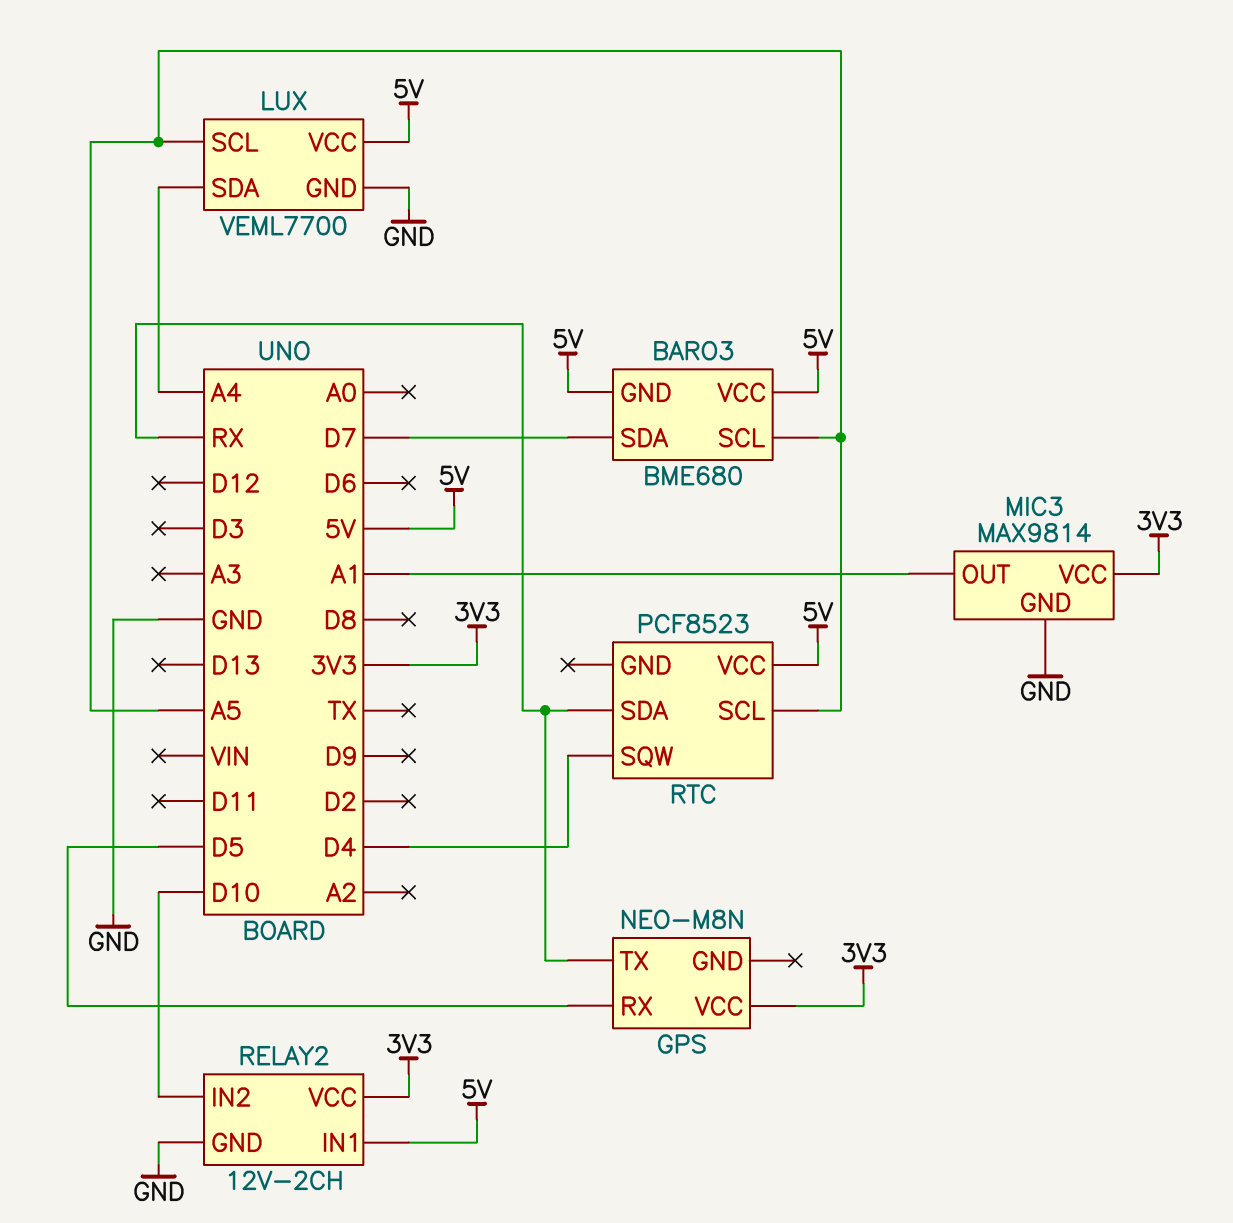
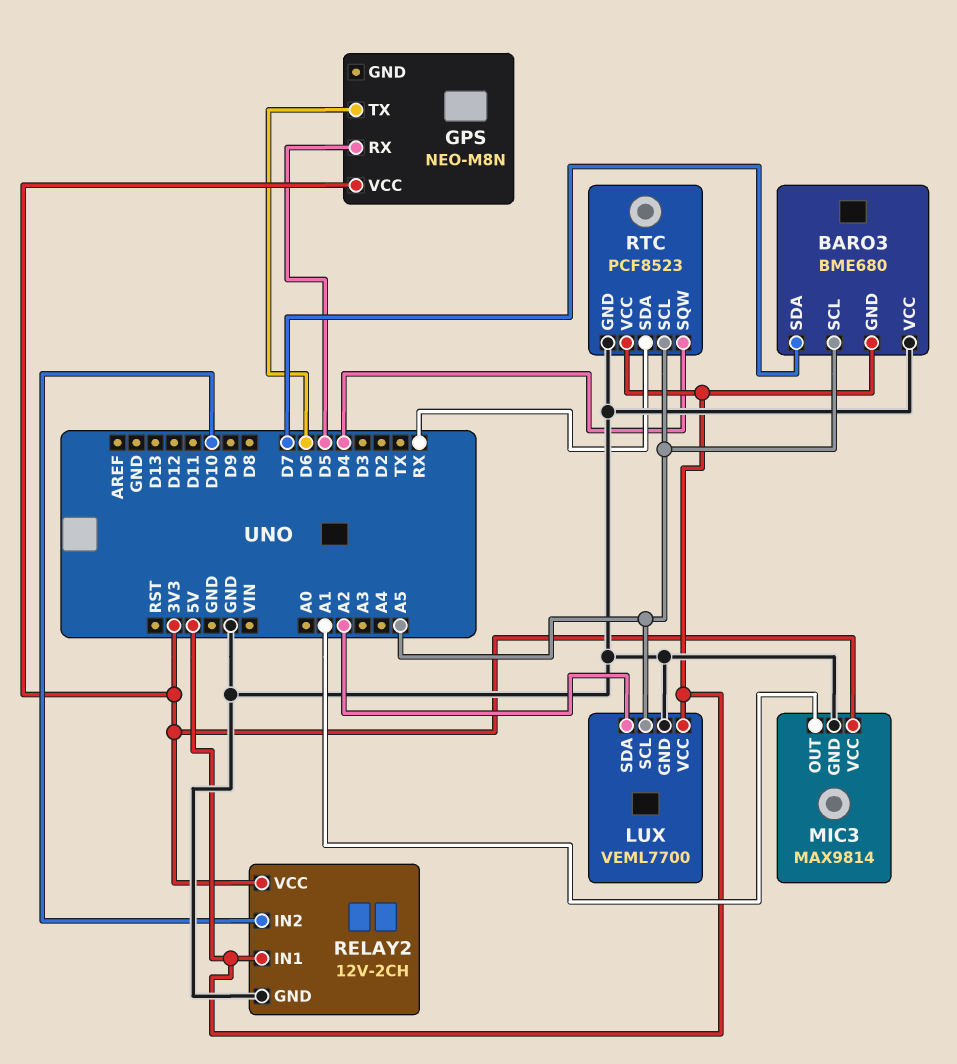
BARO3 pin VCC: 5V -> GND
GPS pin TX: RX -> D6
LUX pin SDA: A4 -> A2
RTC pin GND: none -> GND

